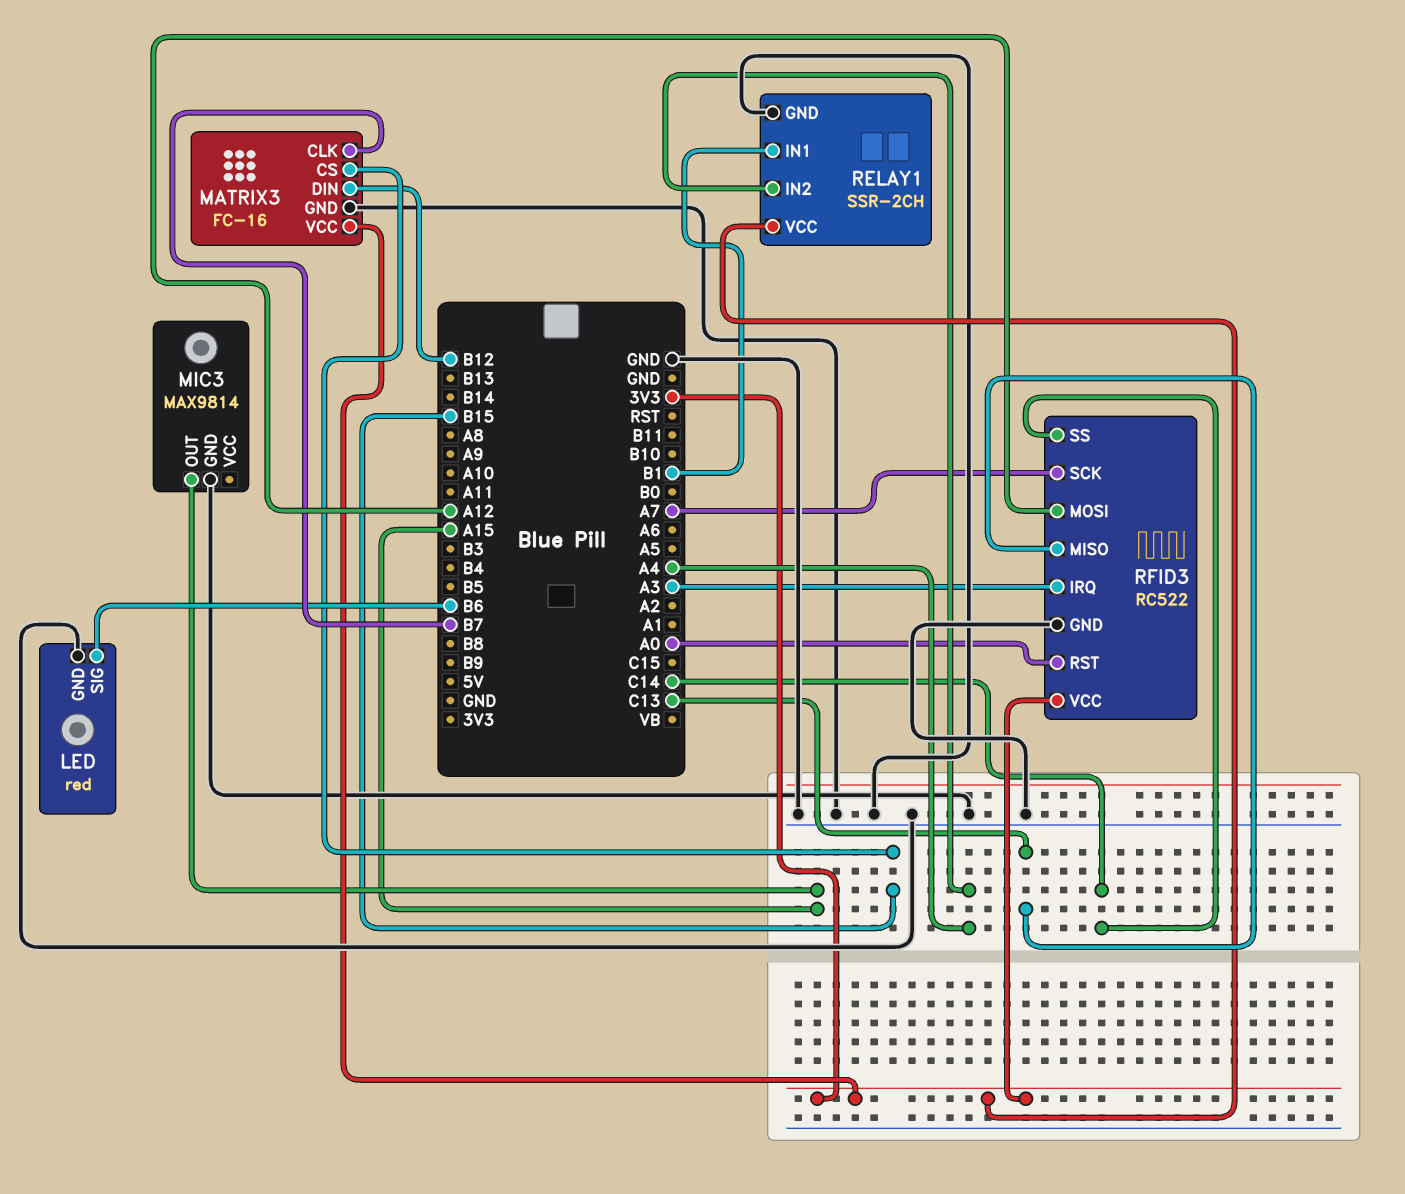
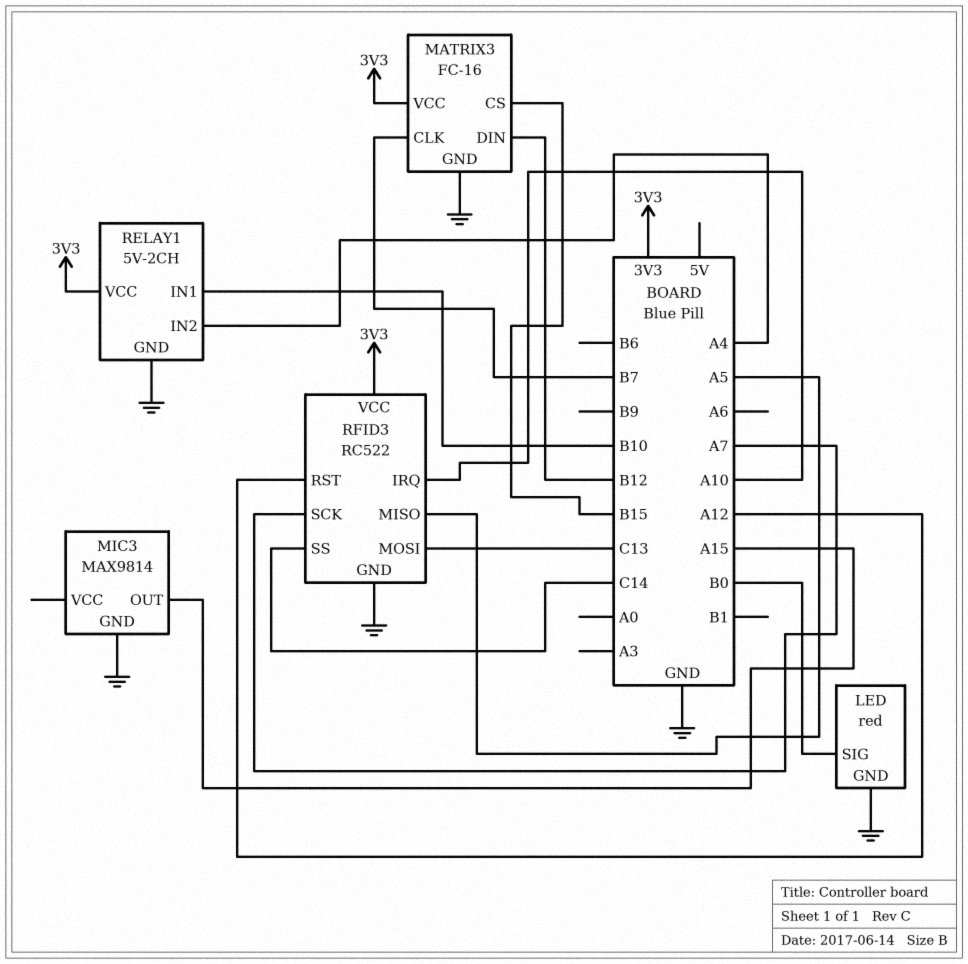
LED pin SIG: B6 -> B0
RELAY1: SSR-2CH -> 5V-2CH
RELAY1 pin IN1: B1 -> B10
RFID3 pin IRQ: A3 -> A10
RFID3 pin MISO: C13 -> A5
RFID3 pin MOSI: A12 -> C13
RFID3 pin RST: A0 -> A12

